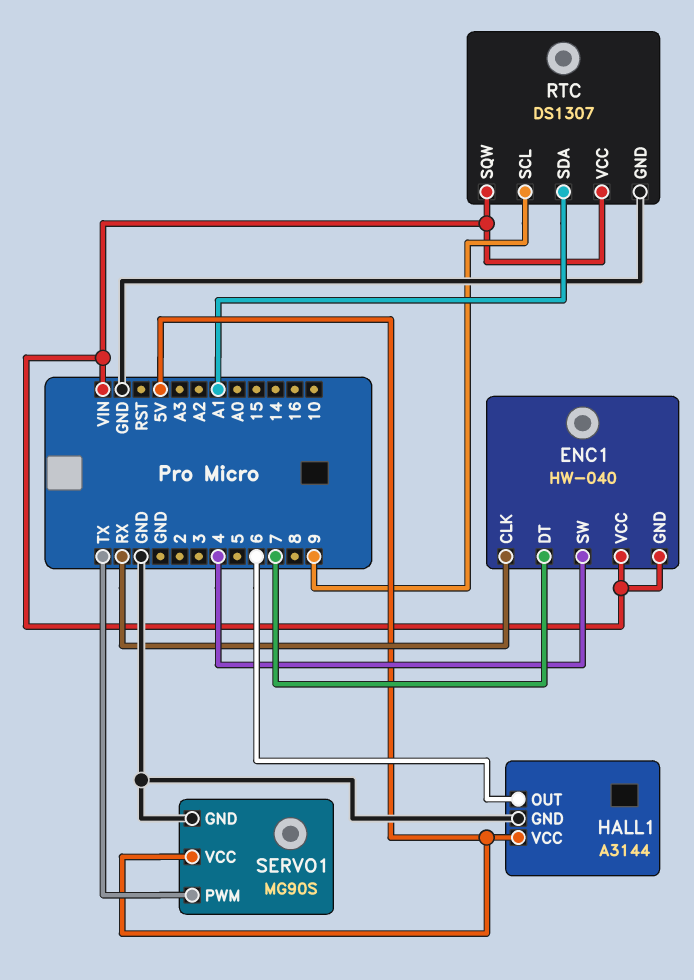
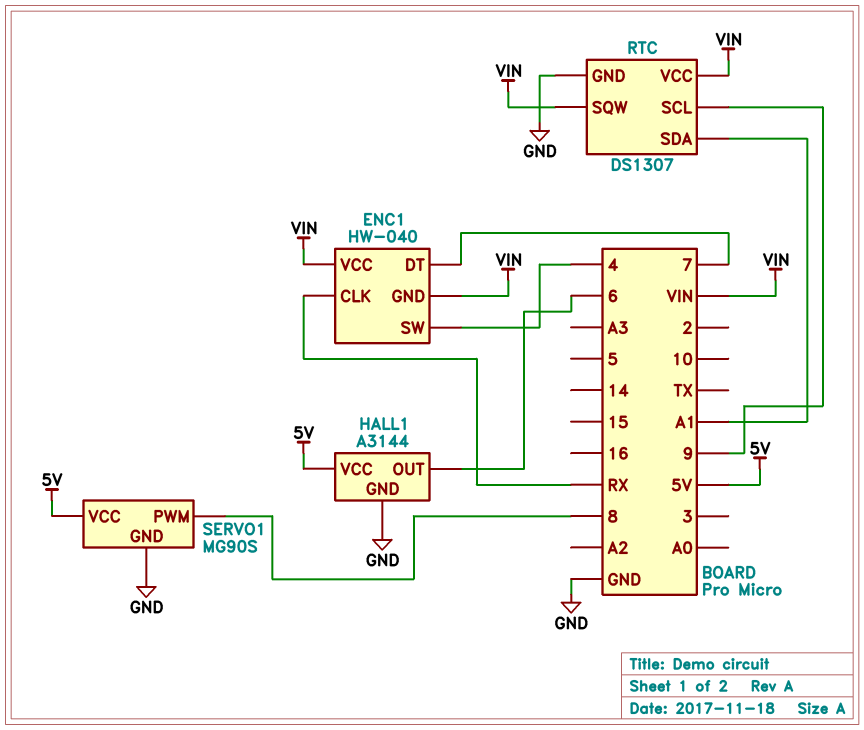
SERVO1 pin PWM: TX -> 8

